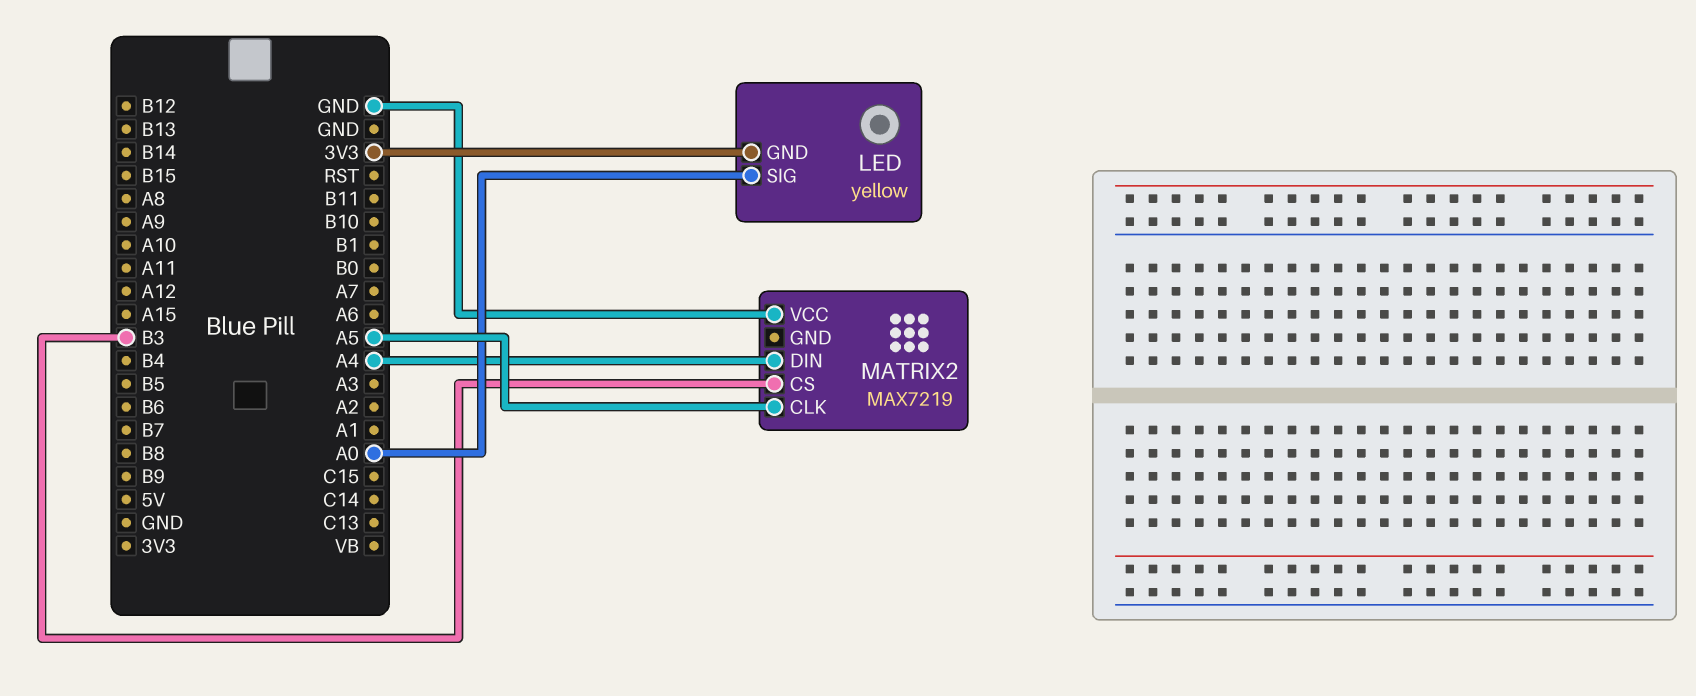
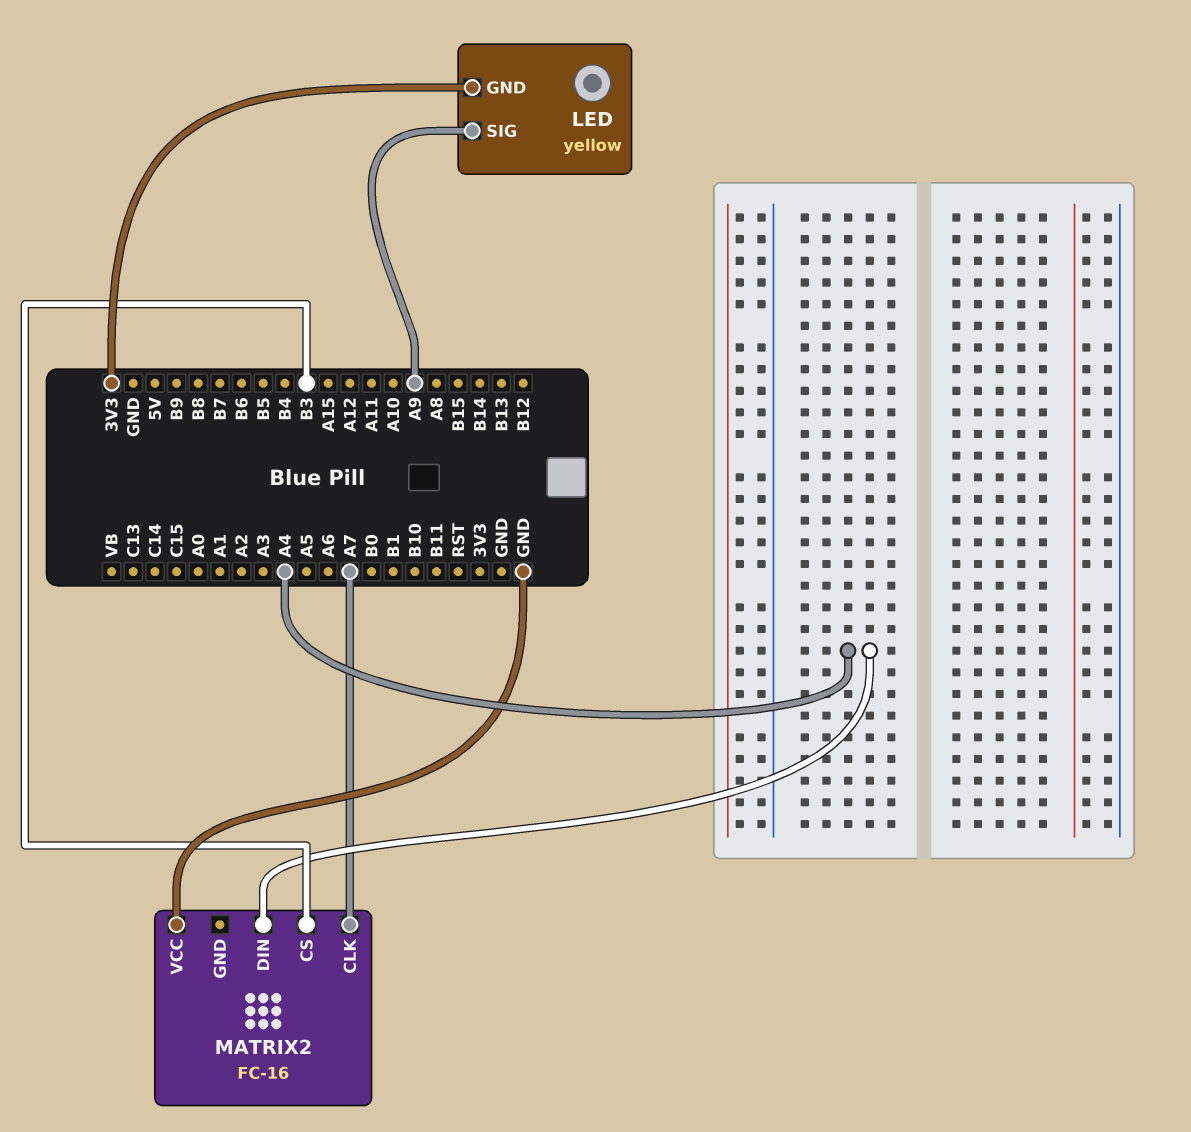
LED pin SIG: A0 -> A9
MATRIX2: MAX7219 -> FC-16
MATRIX2 pin CLK: A5 -> A7

